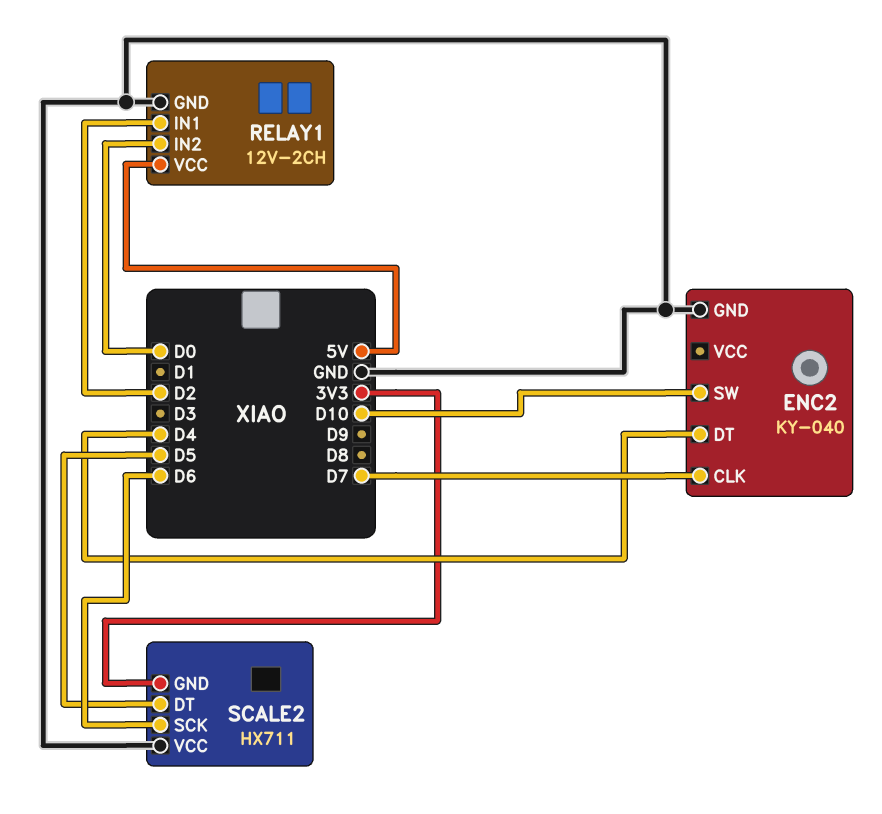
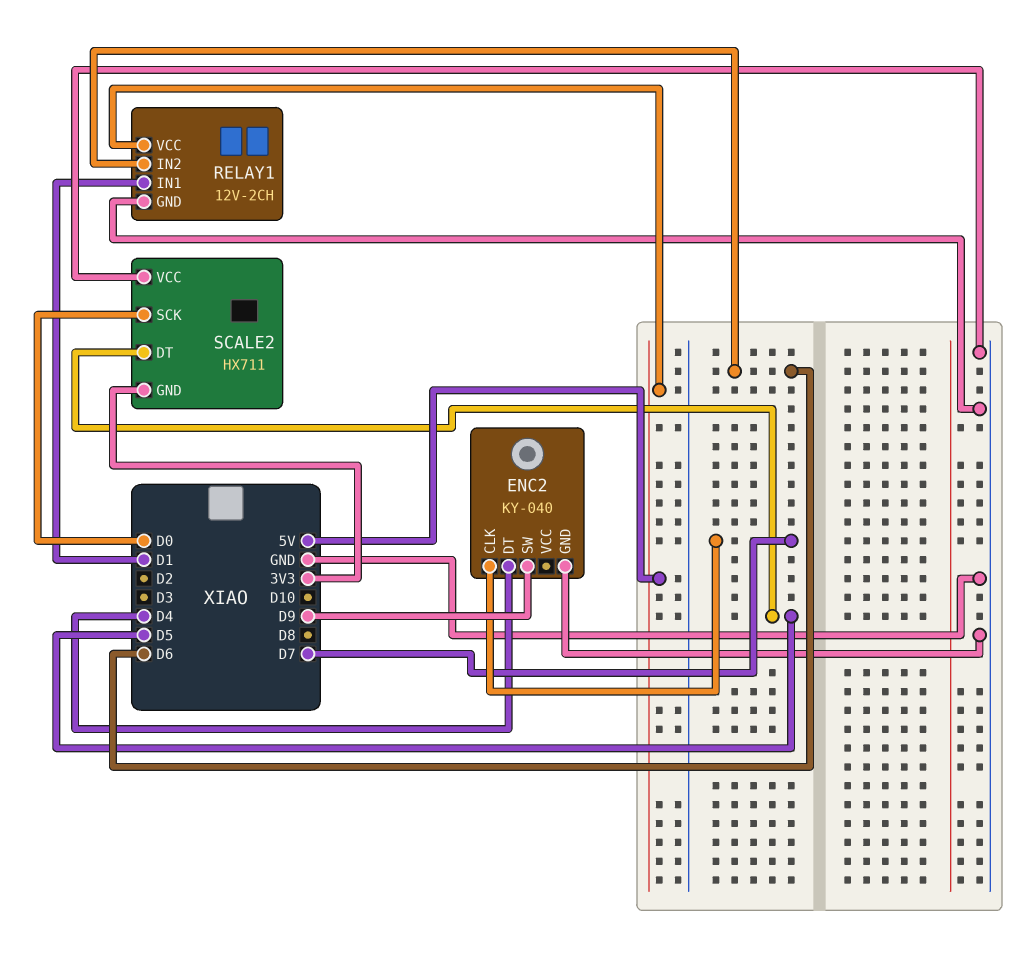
ENC2 pin SW: D10 -> D9
RELAY1 pin IN1: D2 -> D1
RELAY1 pin IN2: D0 -> D6
SCALE2 pin SCK: D6 -> D0

